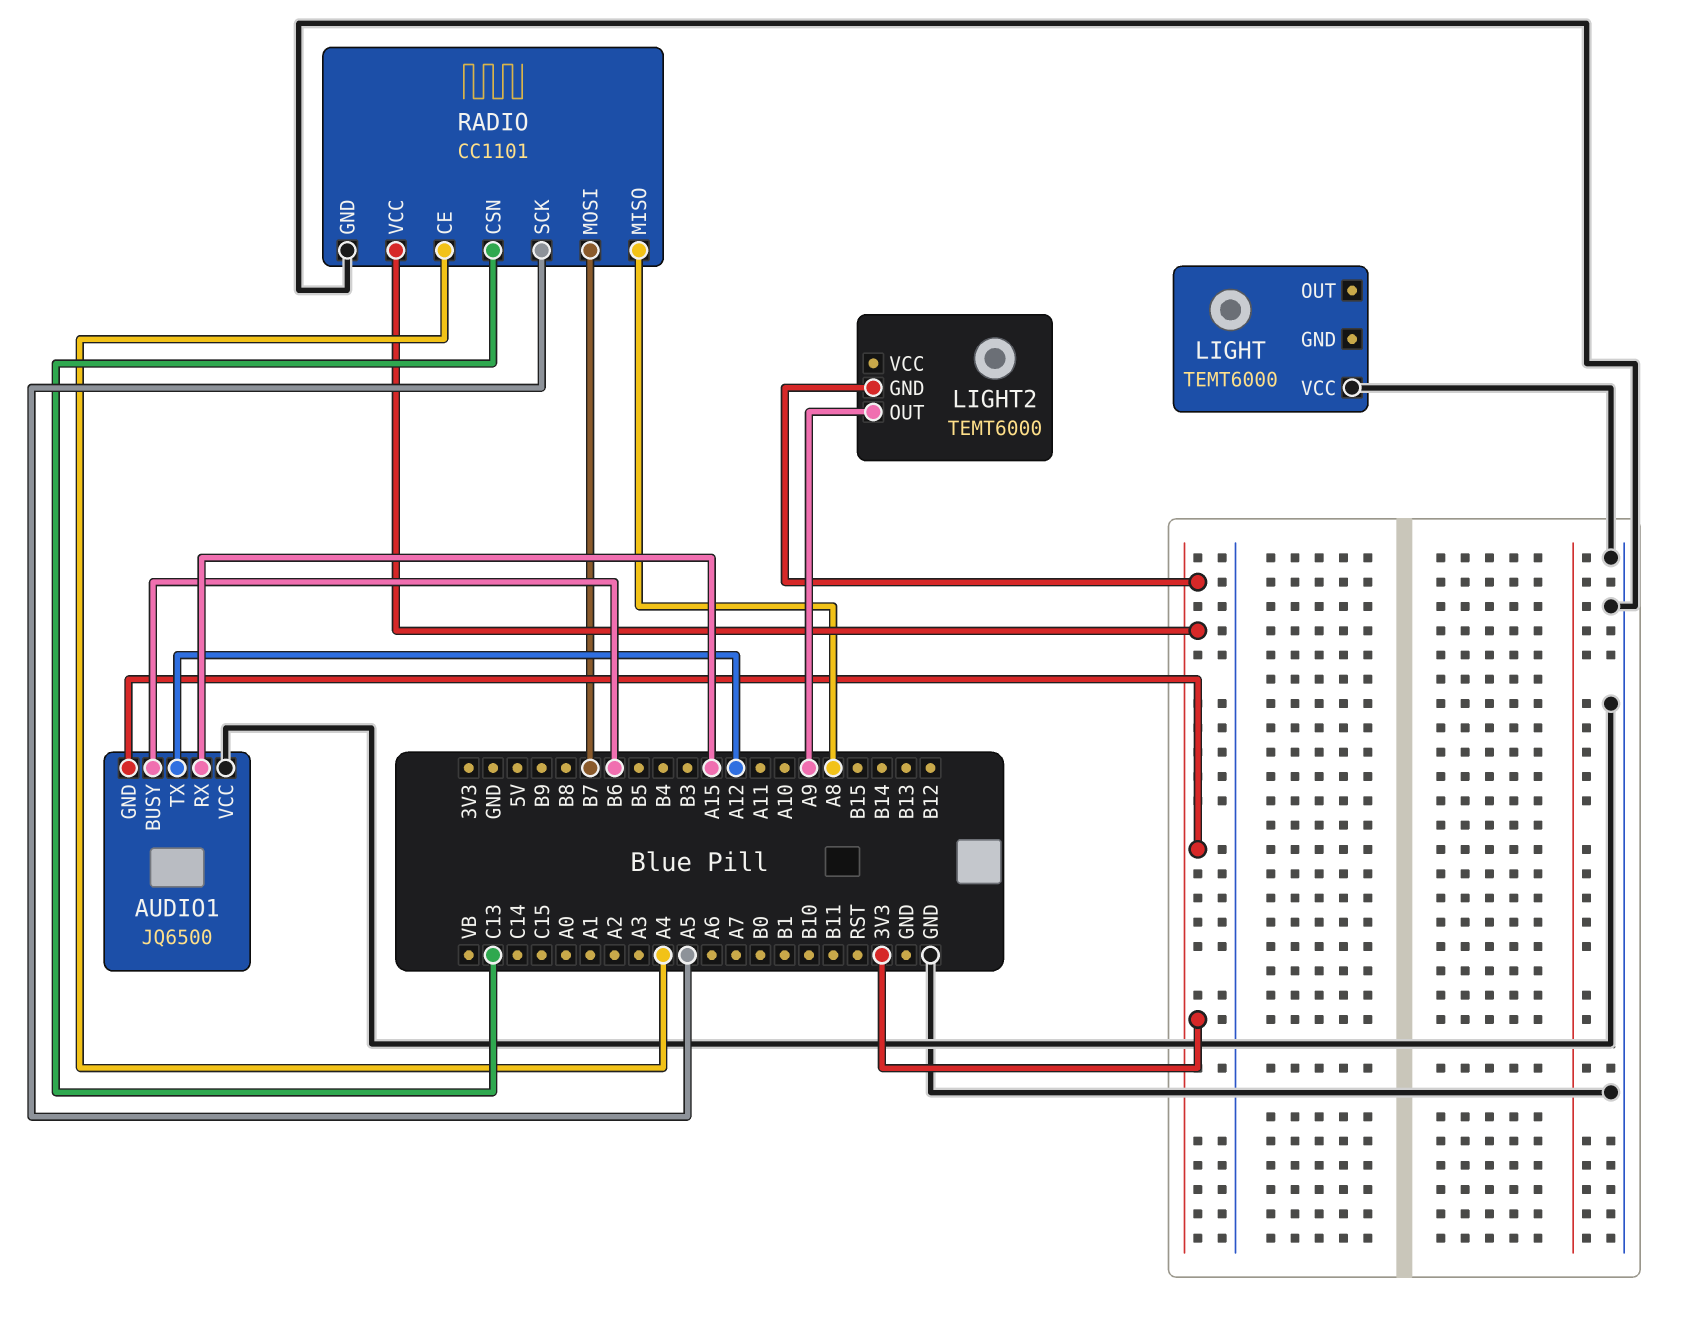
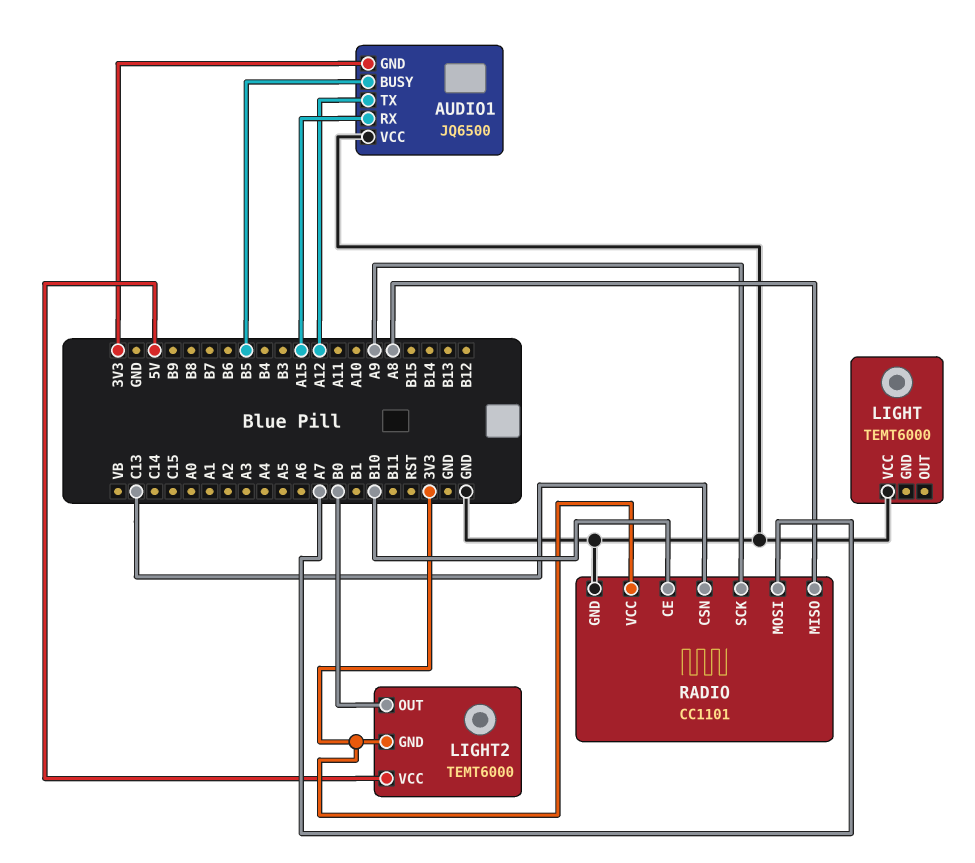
AUDIO1 pin BUSY: B6 -> B5
LIGHT2 pin OUT: A9 -> B0
LIGHT2 pin VCC: none -> 5V
RADIO pin CE: A4 -> B10
RADIO pin MOSI: B7 -> A7
RADIO pin SCK: A5 -> A9

